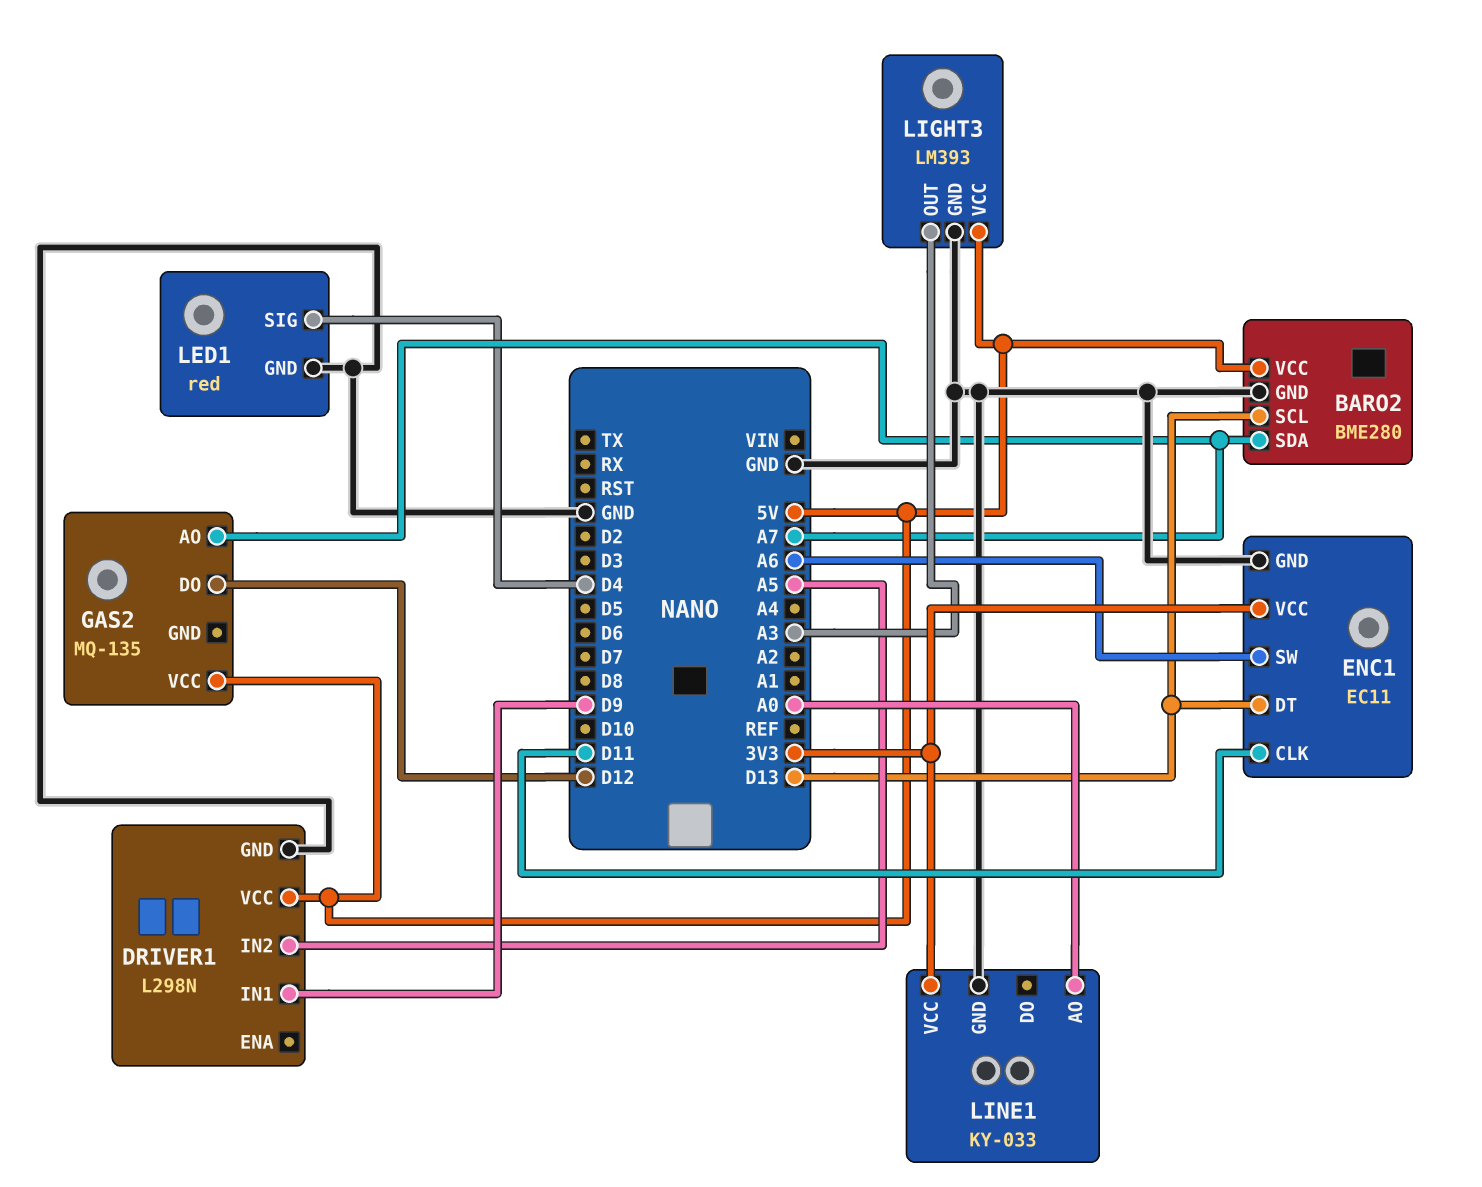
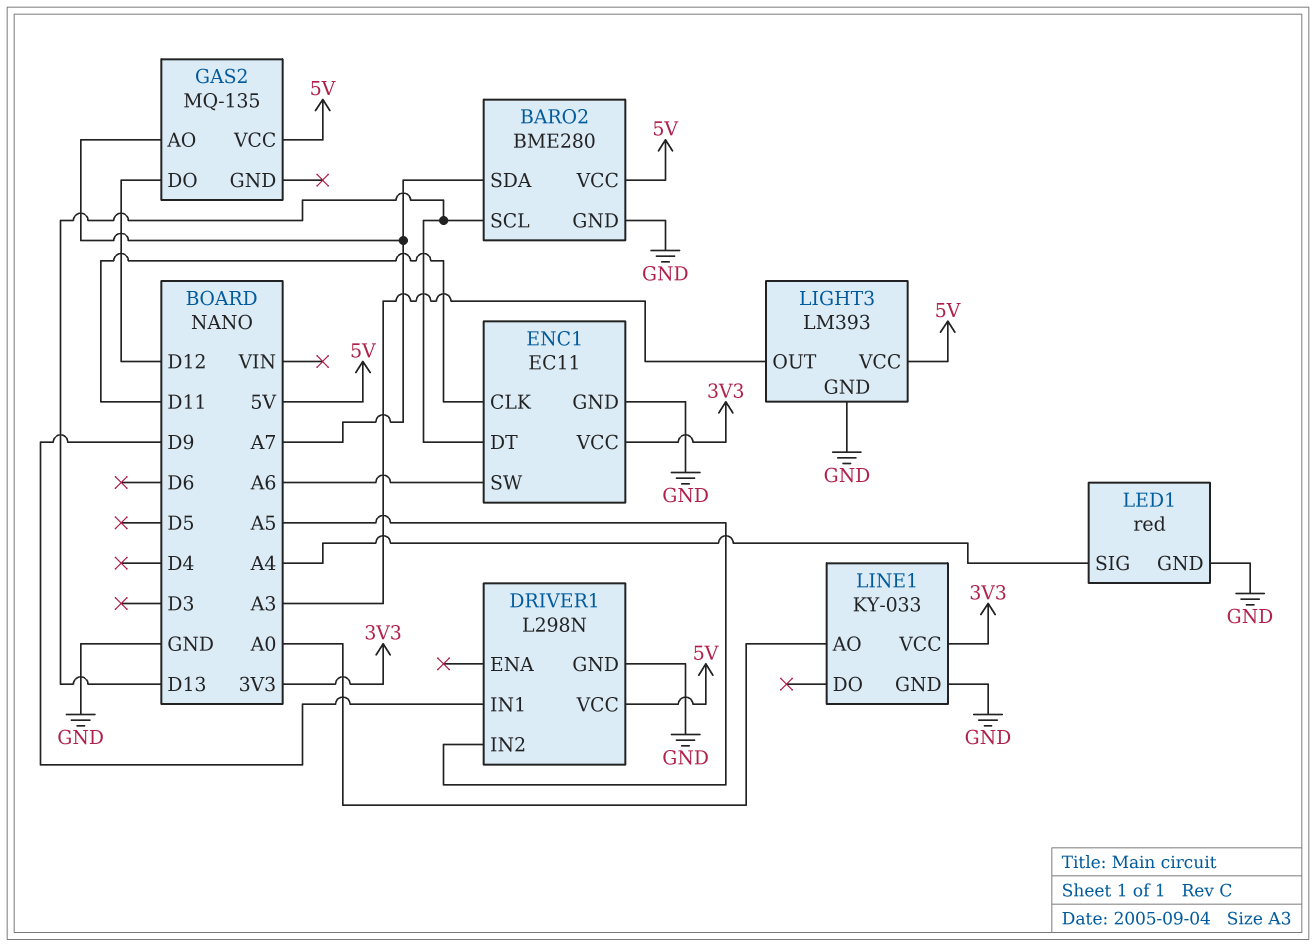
LED1 pin SIG: D4 -> A4

